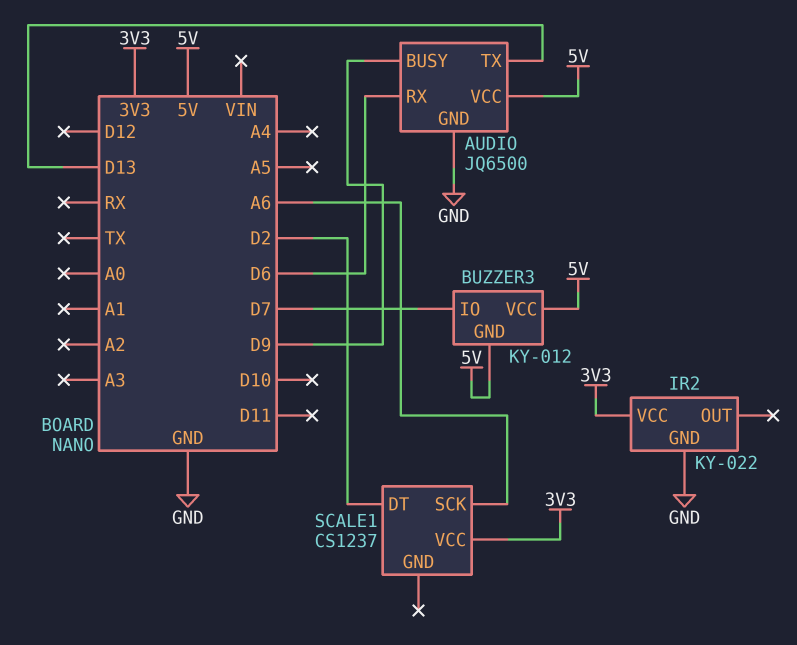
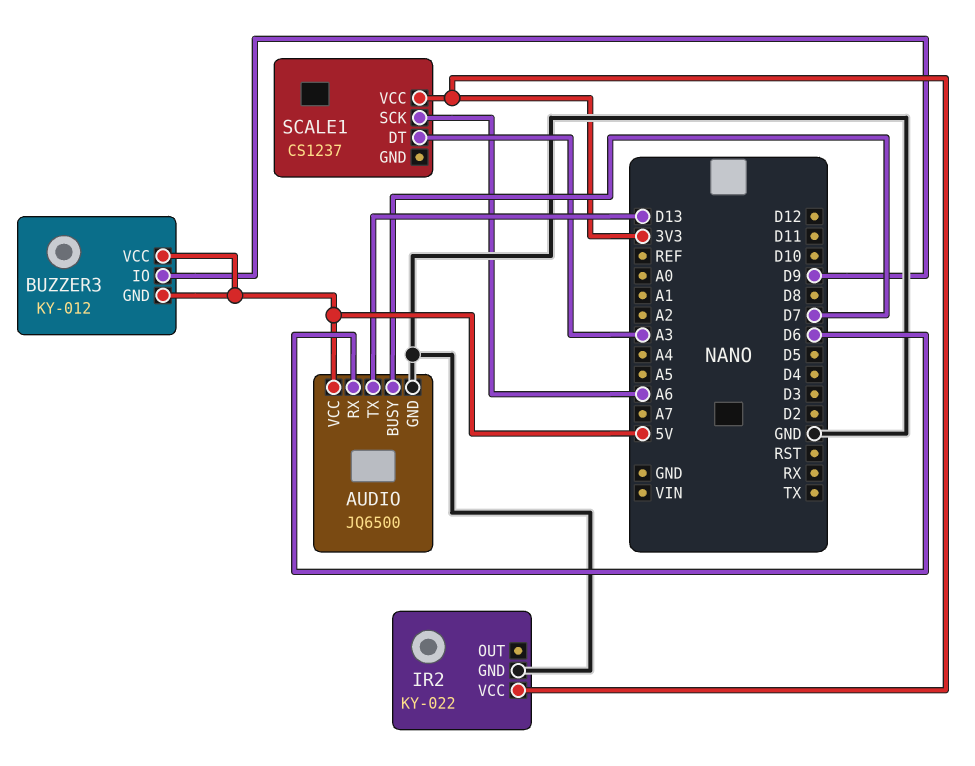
AUDIO pin BUSY: D9 -> D7
BUZZER3 pin IO: D7 -> D9
SCALE1 pin DT: D2 -> A3

